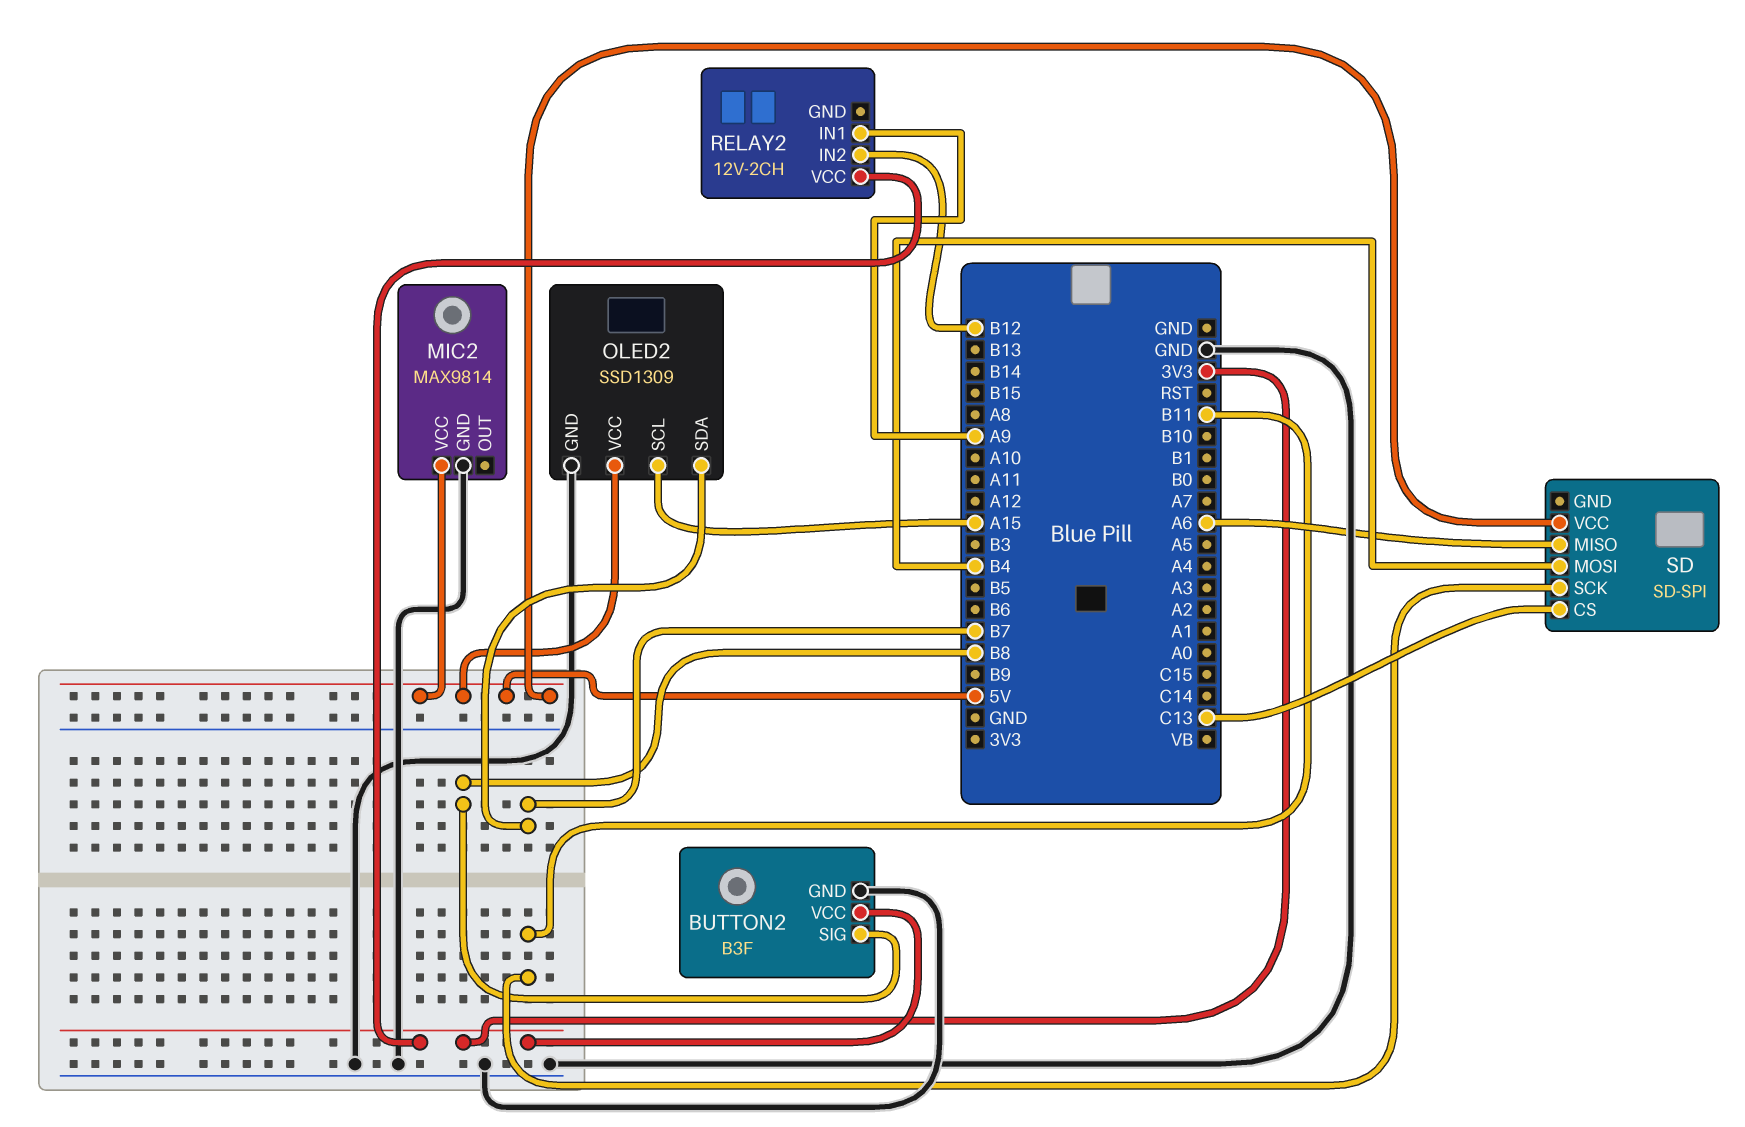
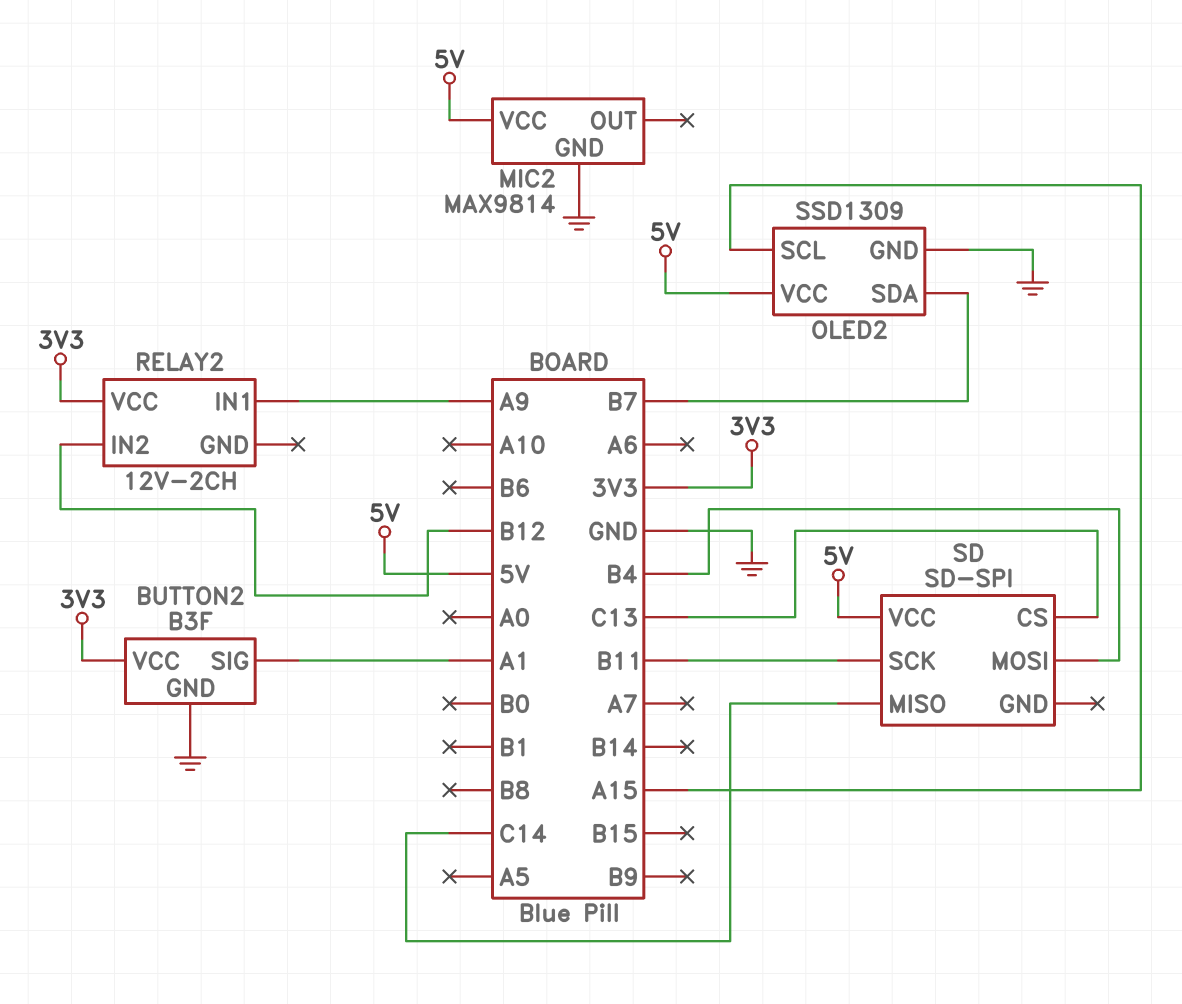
BUTTON2 pin SIG: B8 -> A1
SD pin MISO: A6 -> C14

